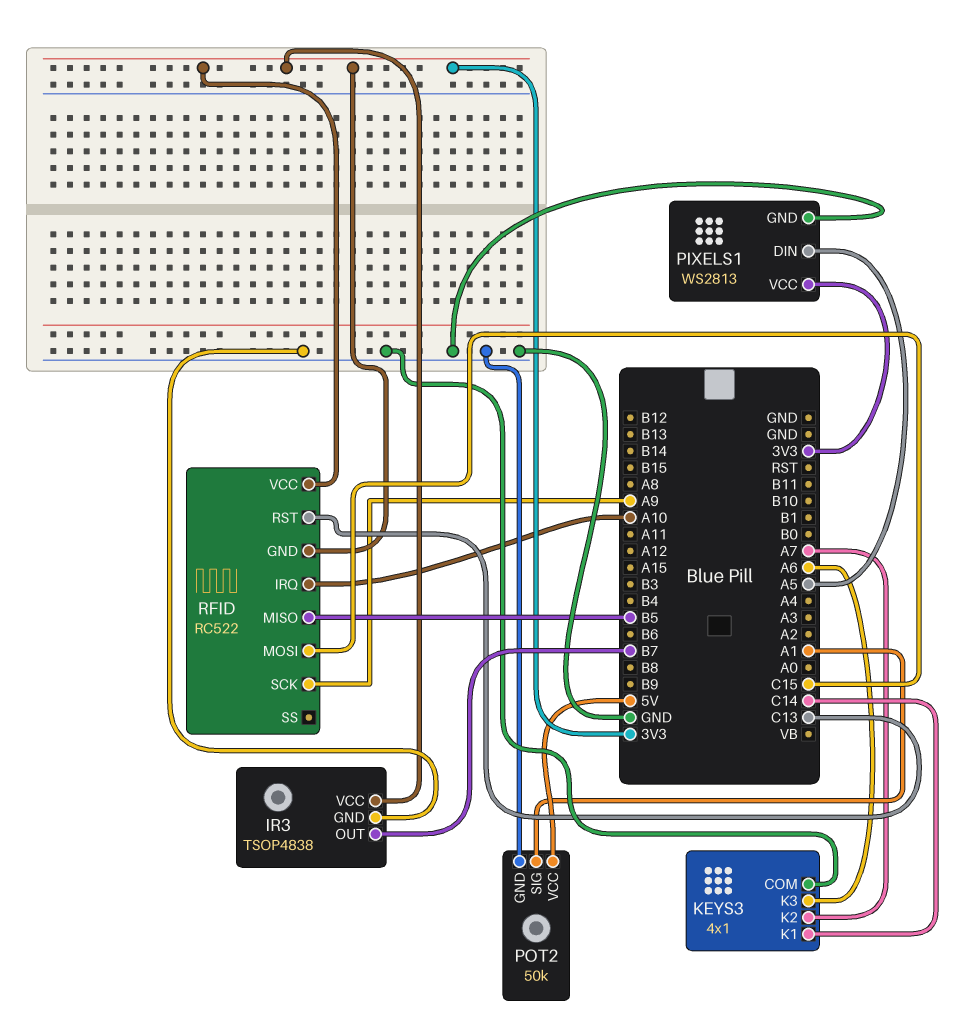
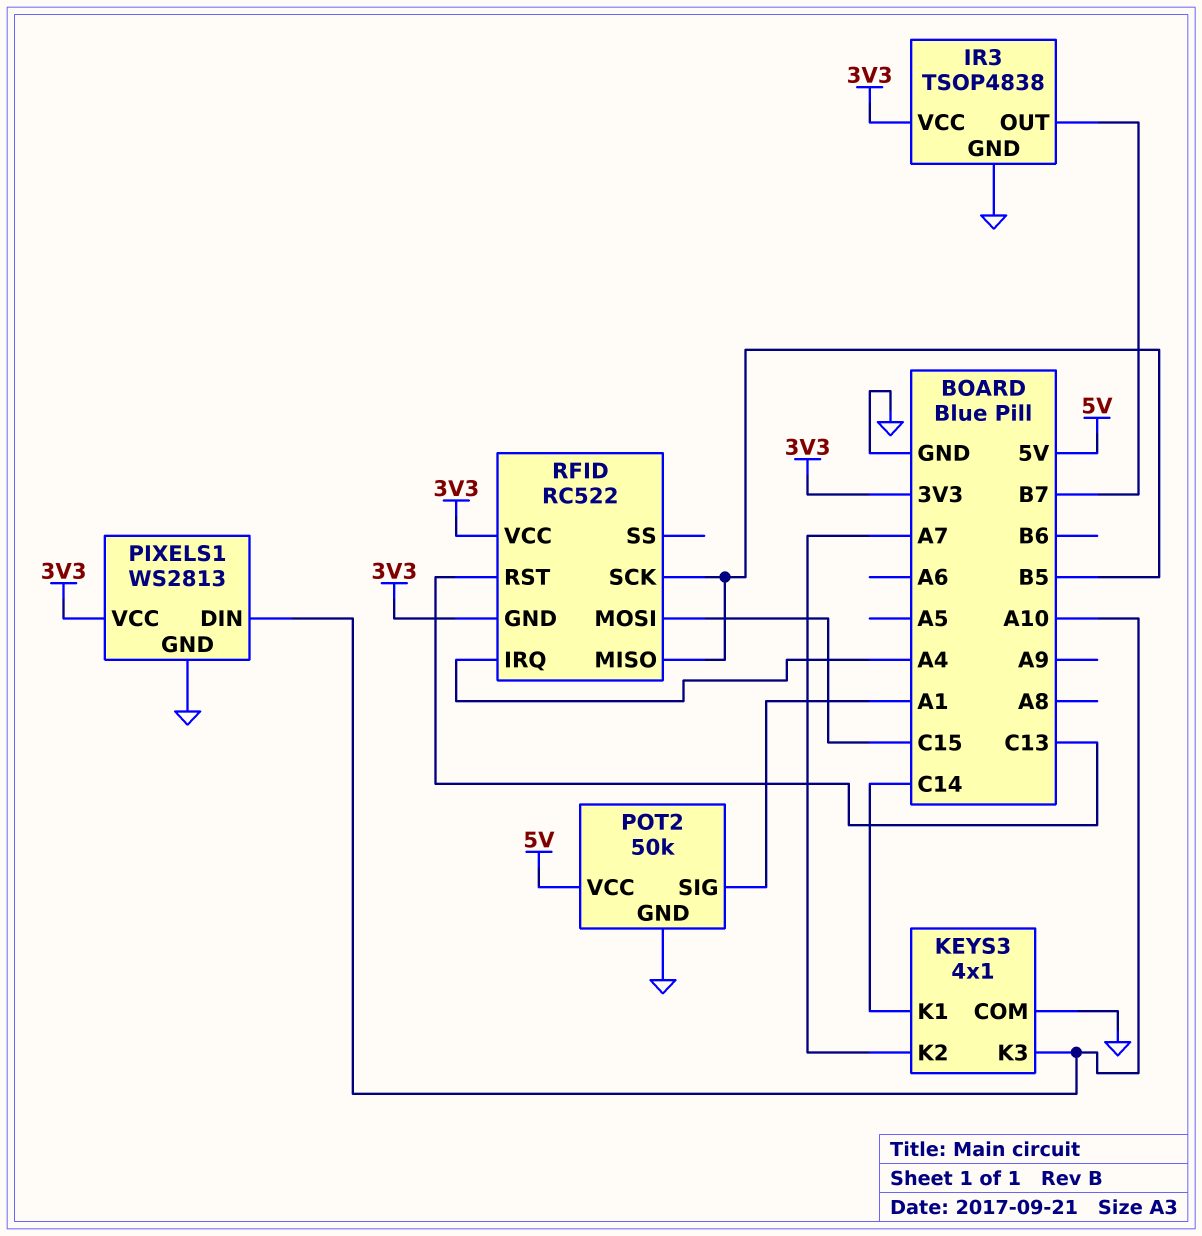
KEYS3 pin K3: A6 -> A10
PIXELS1 pin DIN: A5 -> A10
RFID pin IRQ: A10 -> A4
RFID pin SCK: A9 -> B5

